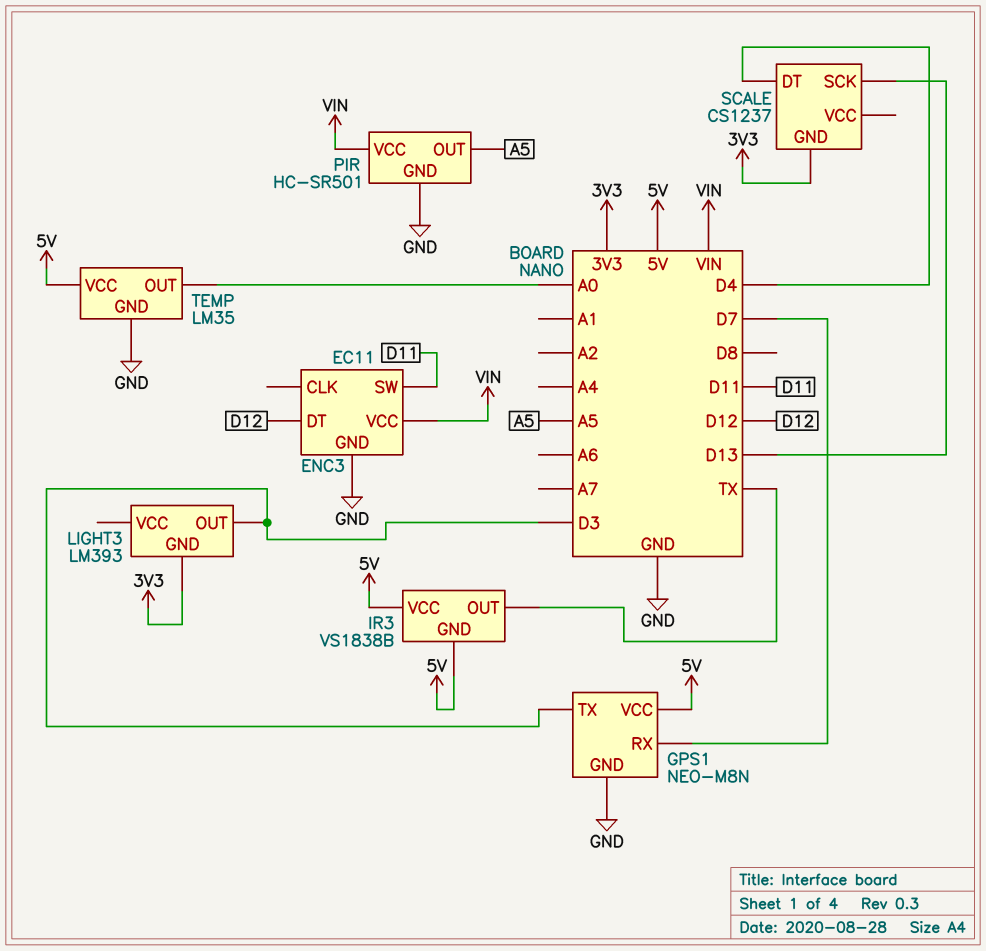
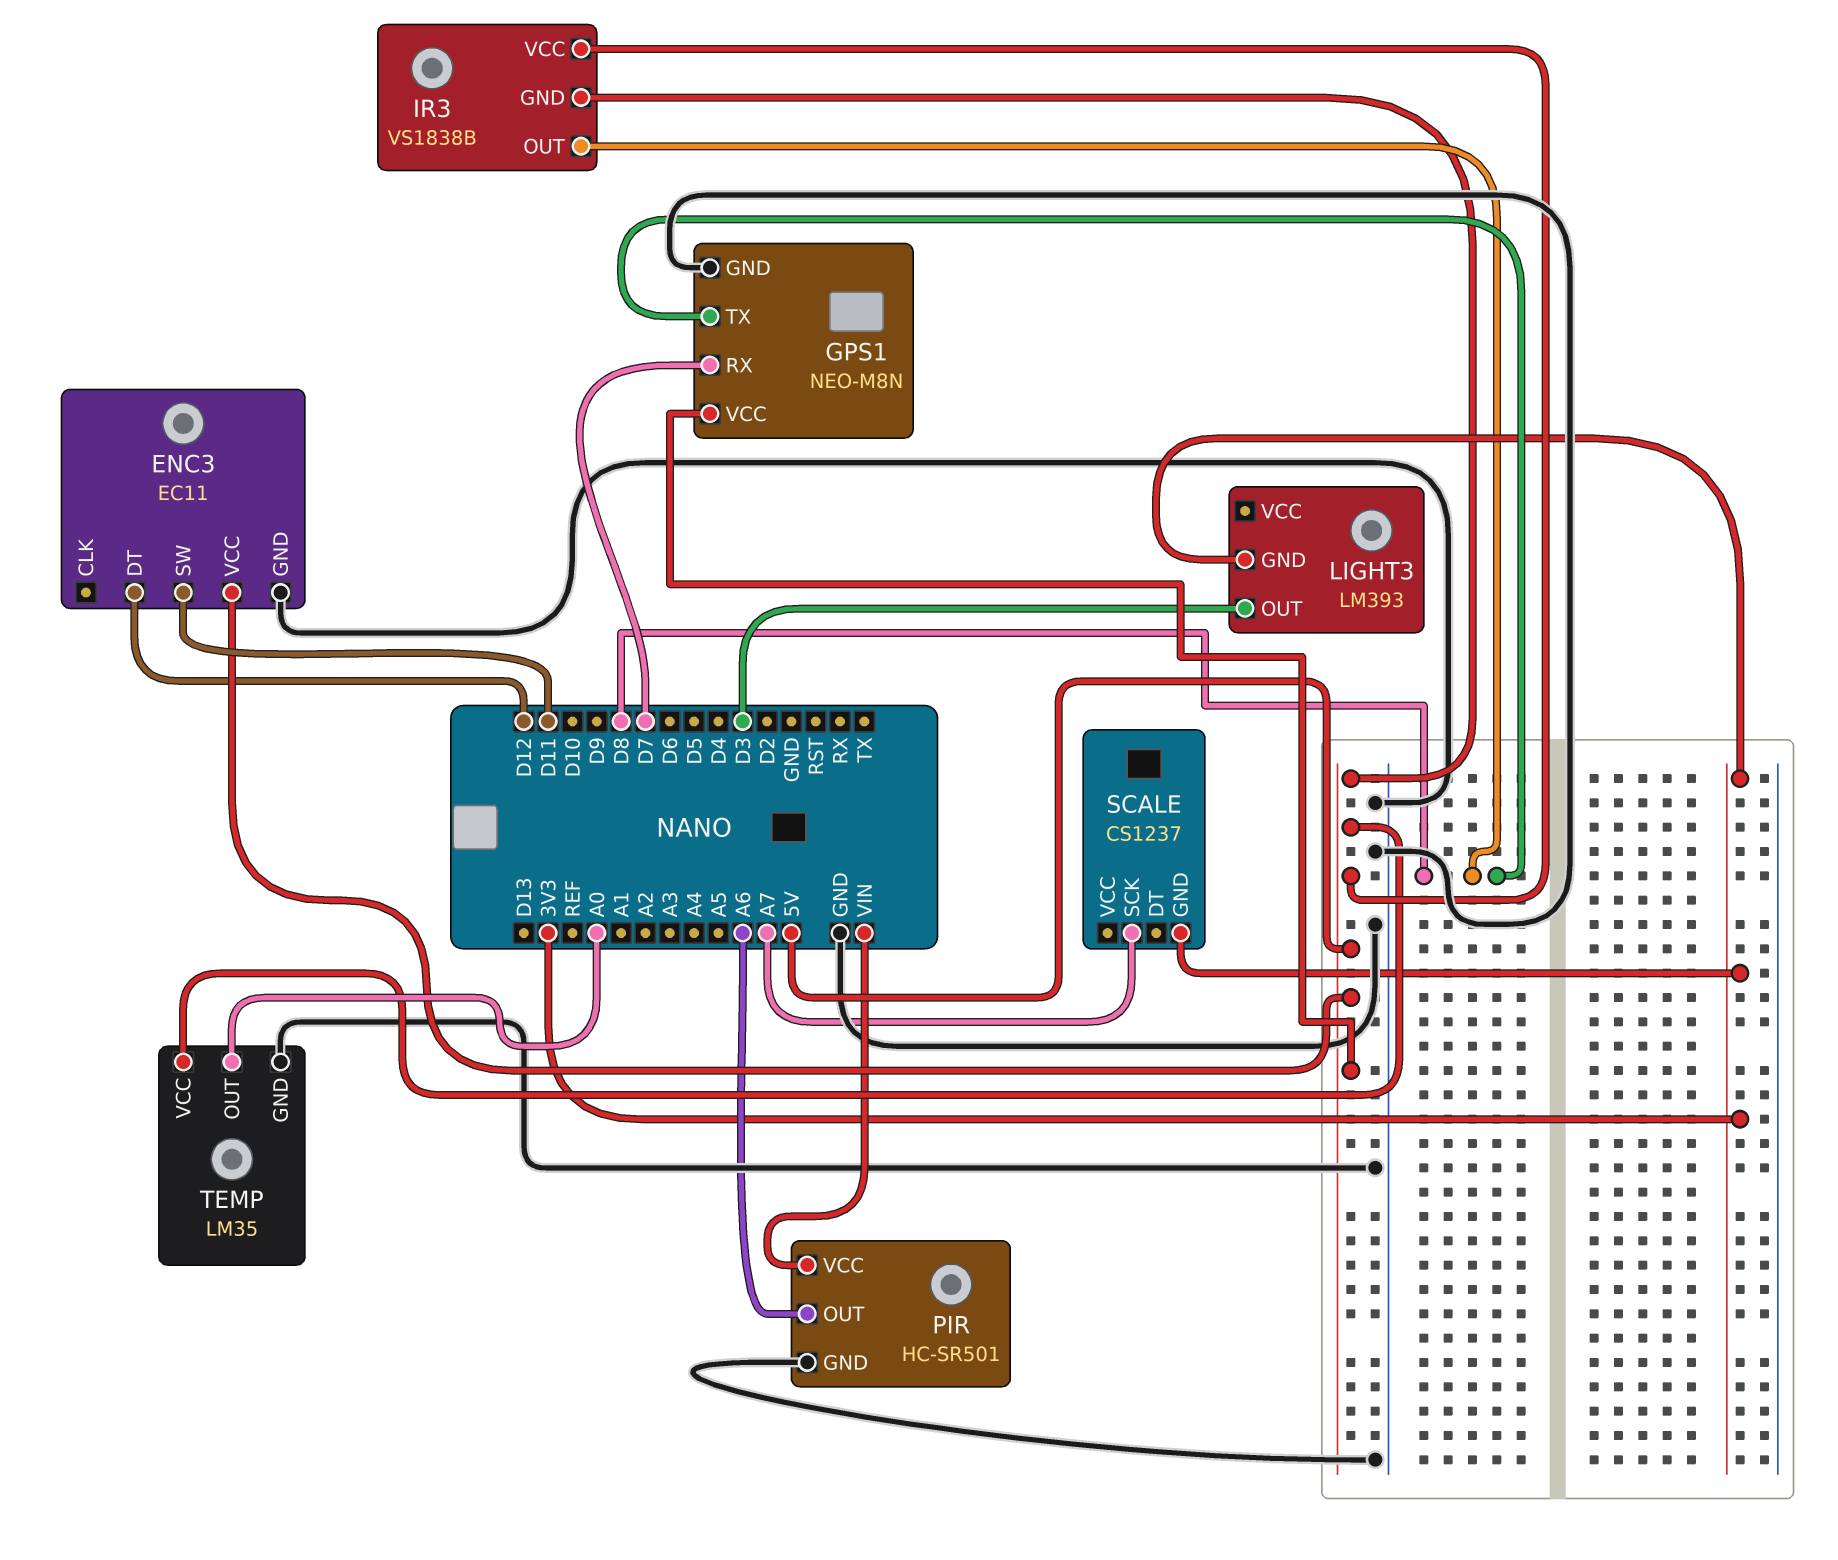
ENC3 pin VCC: VIN -> 5V
GPS1 pin TX: D3 -> D8
IR3 pin OUT: TX -> D8
PIR pin OUT: A5 -> A6
SCALE pin DT: D4 -> none
SCALE pin SCK: D13 -> A7

